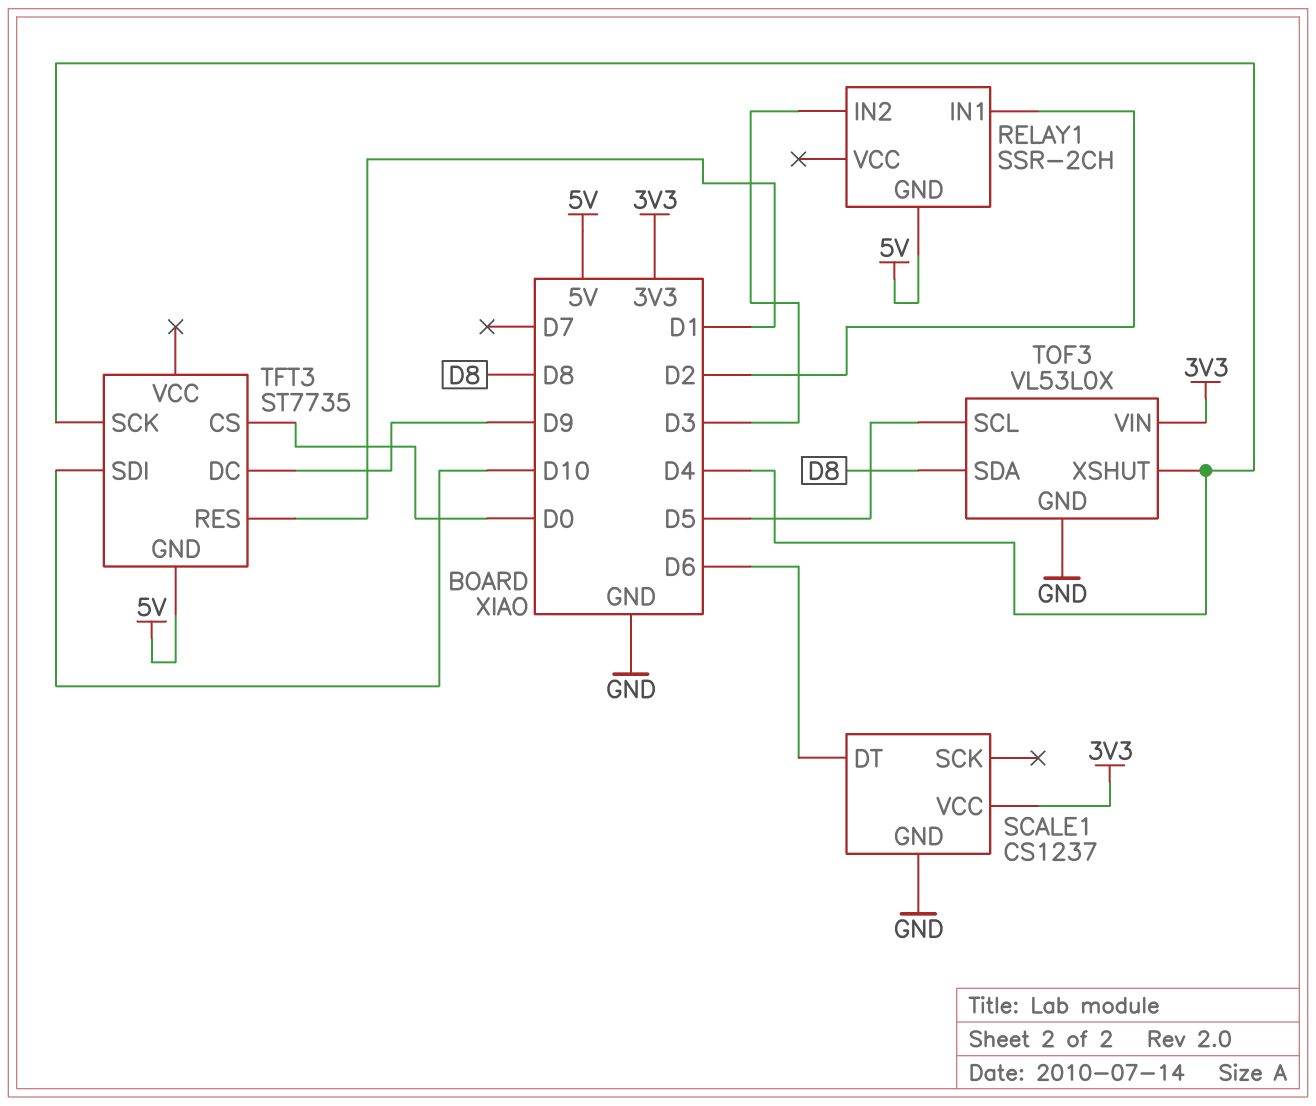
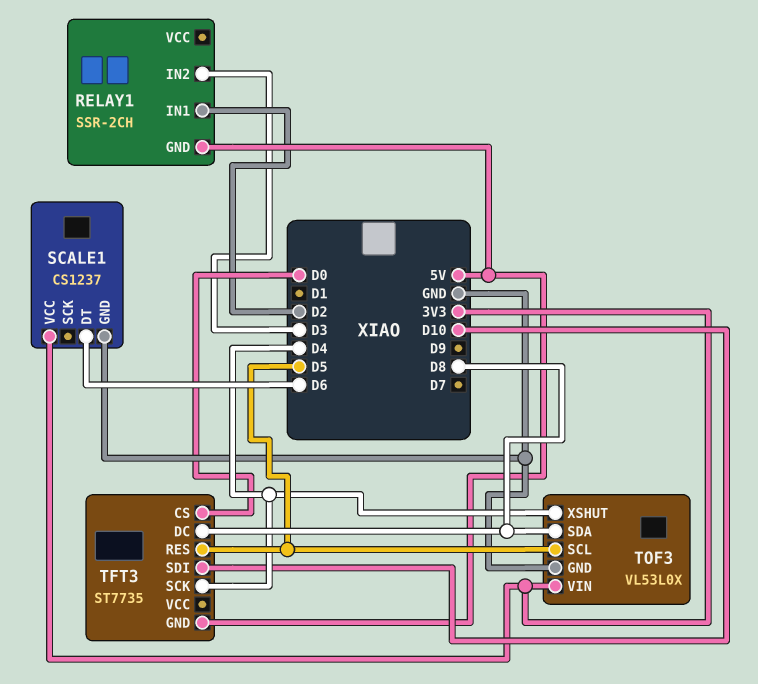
TFT3 pin DC: D9 -> D8
TFT3 pin RES: D1 -> D5

